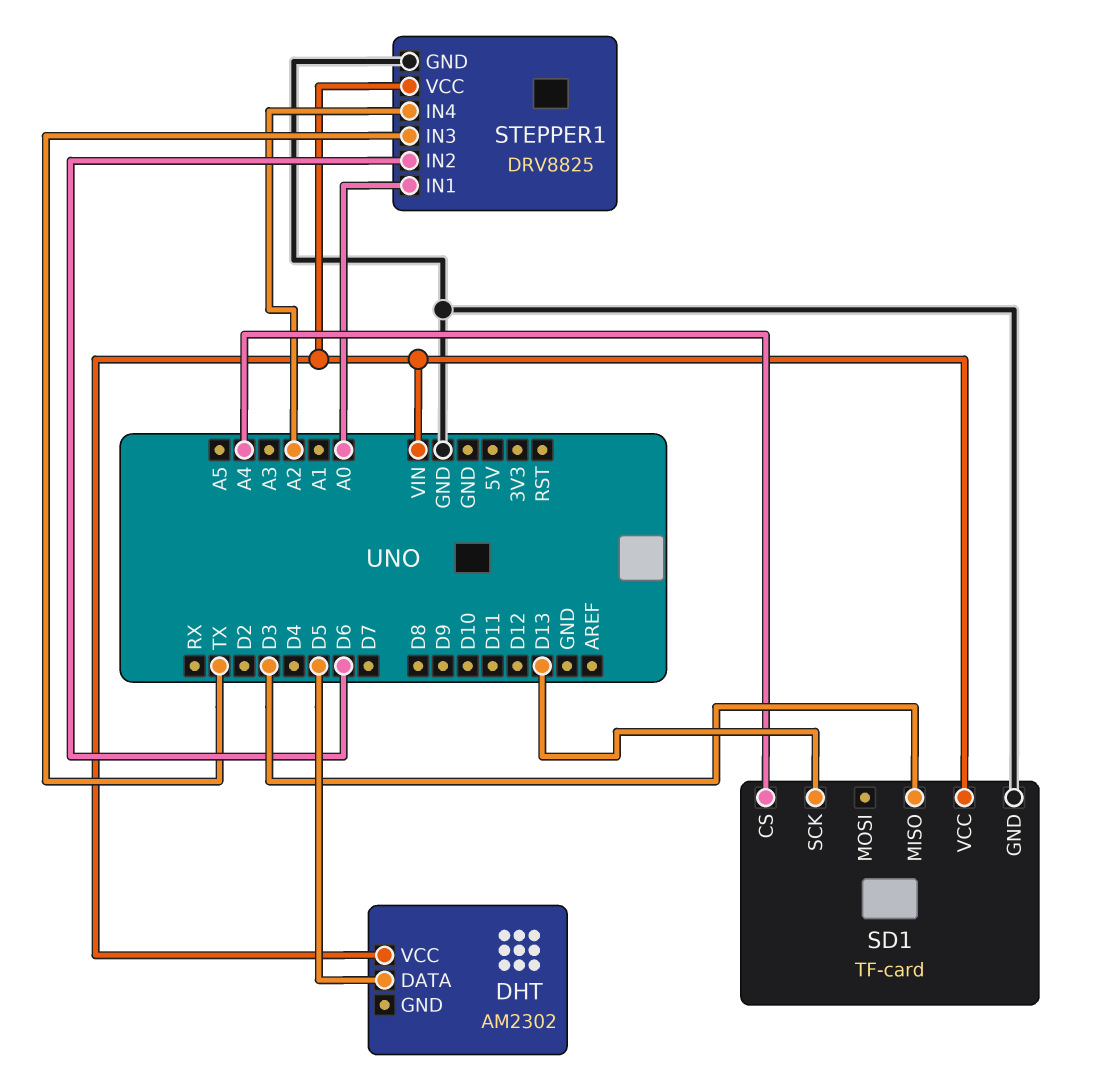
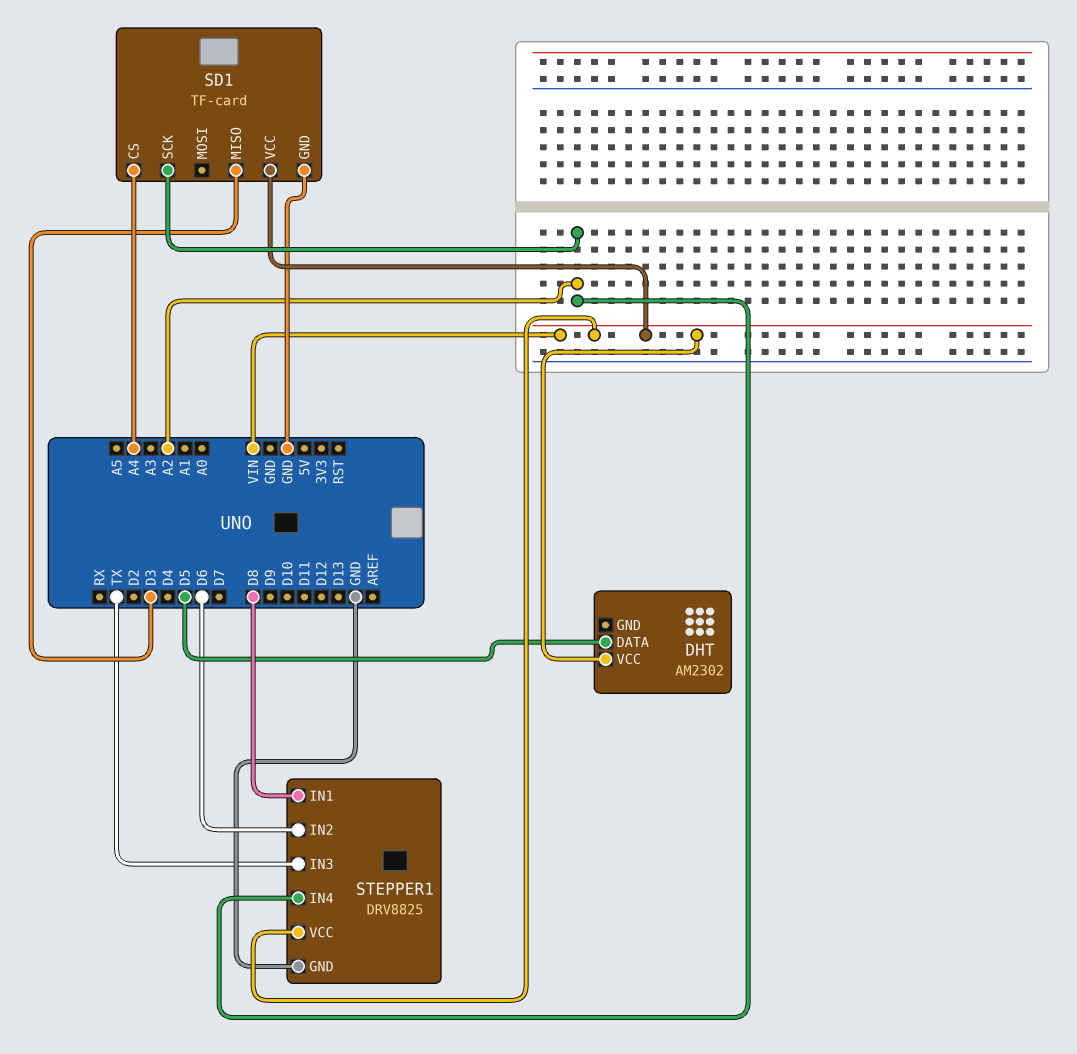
SD1 pin SCK: D13 -> A2
STEPPER1 pin IN1: A0 -> D8

